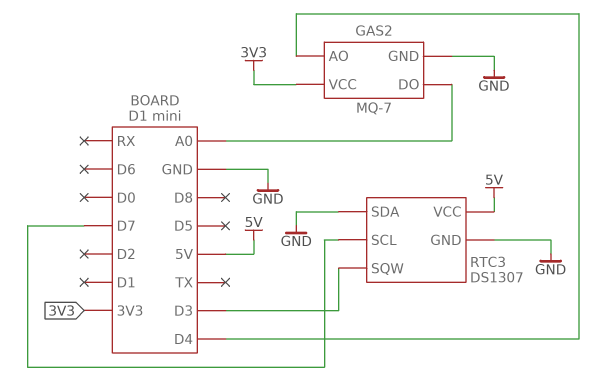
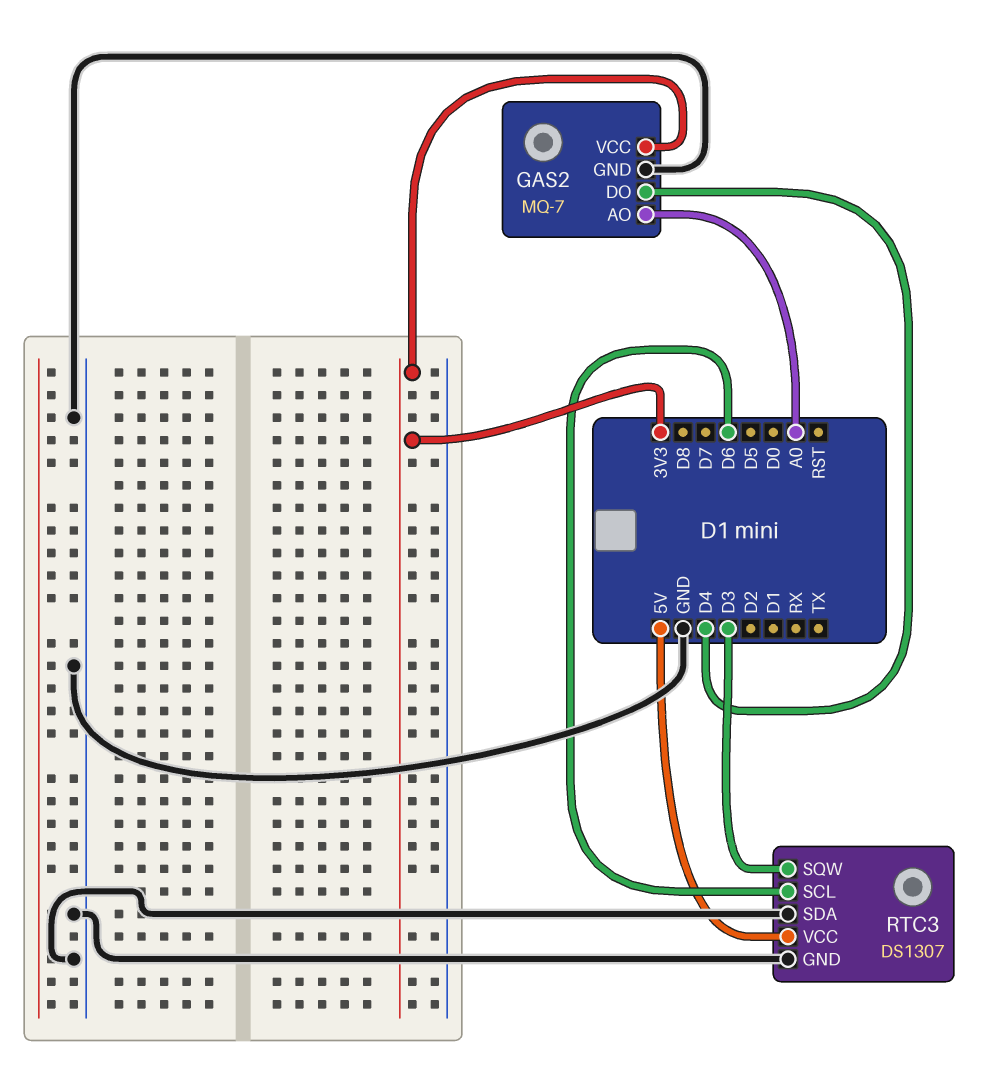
GAS2 pin AO: D4 -> A0
GAS2 pin DO: A0 -> D4
RTC3 pin SCL: D7 -> D6

